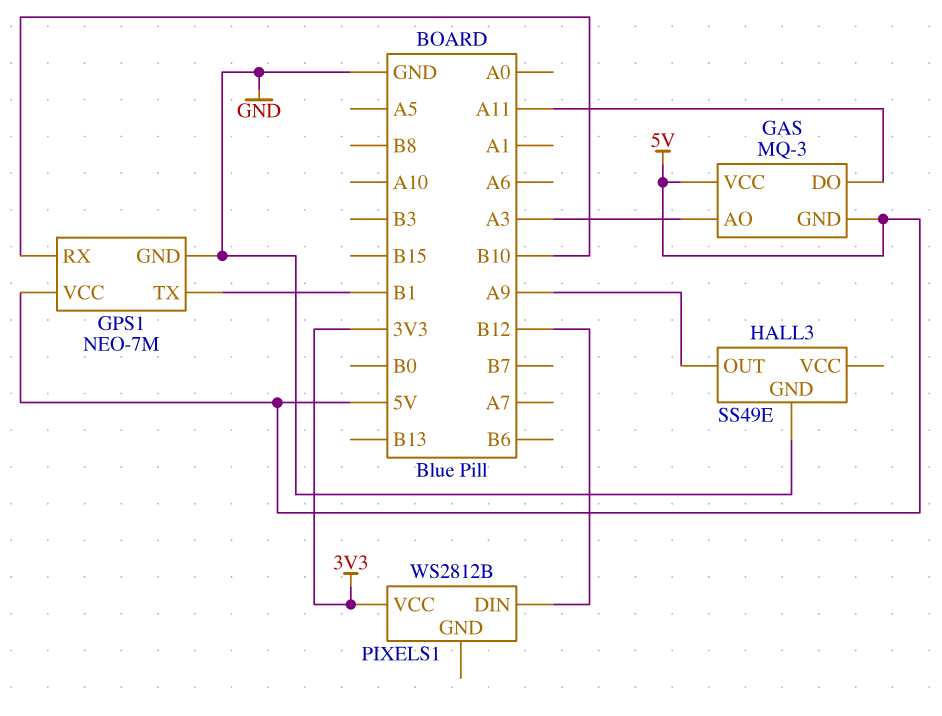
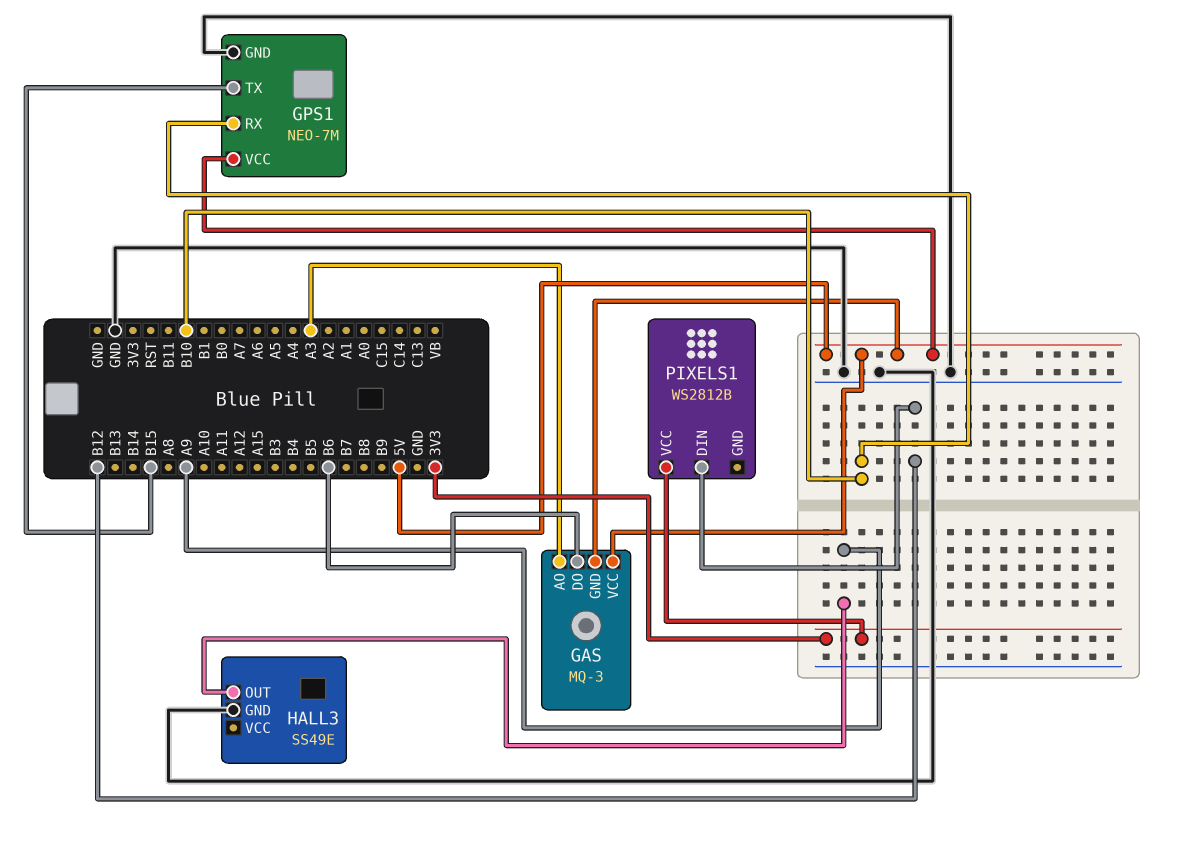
GAS pin DO: A11 -> B6
GPS1 pin TX: B1 -> B15

